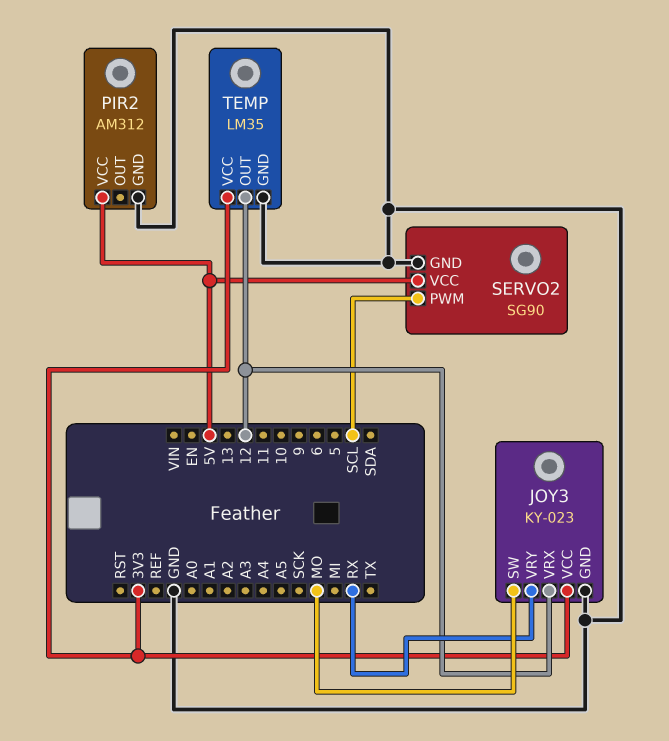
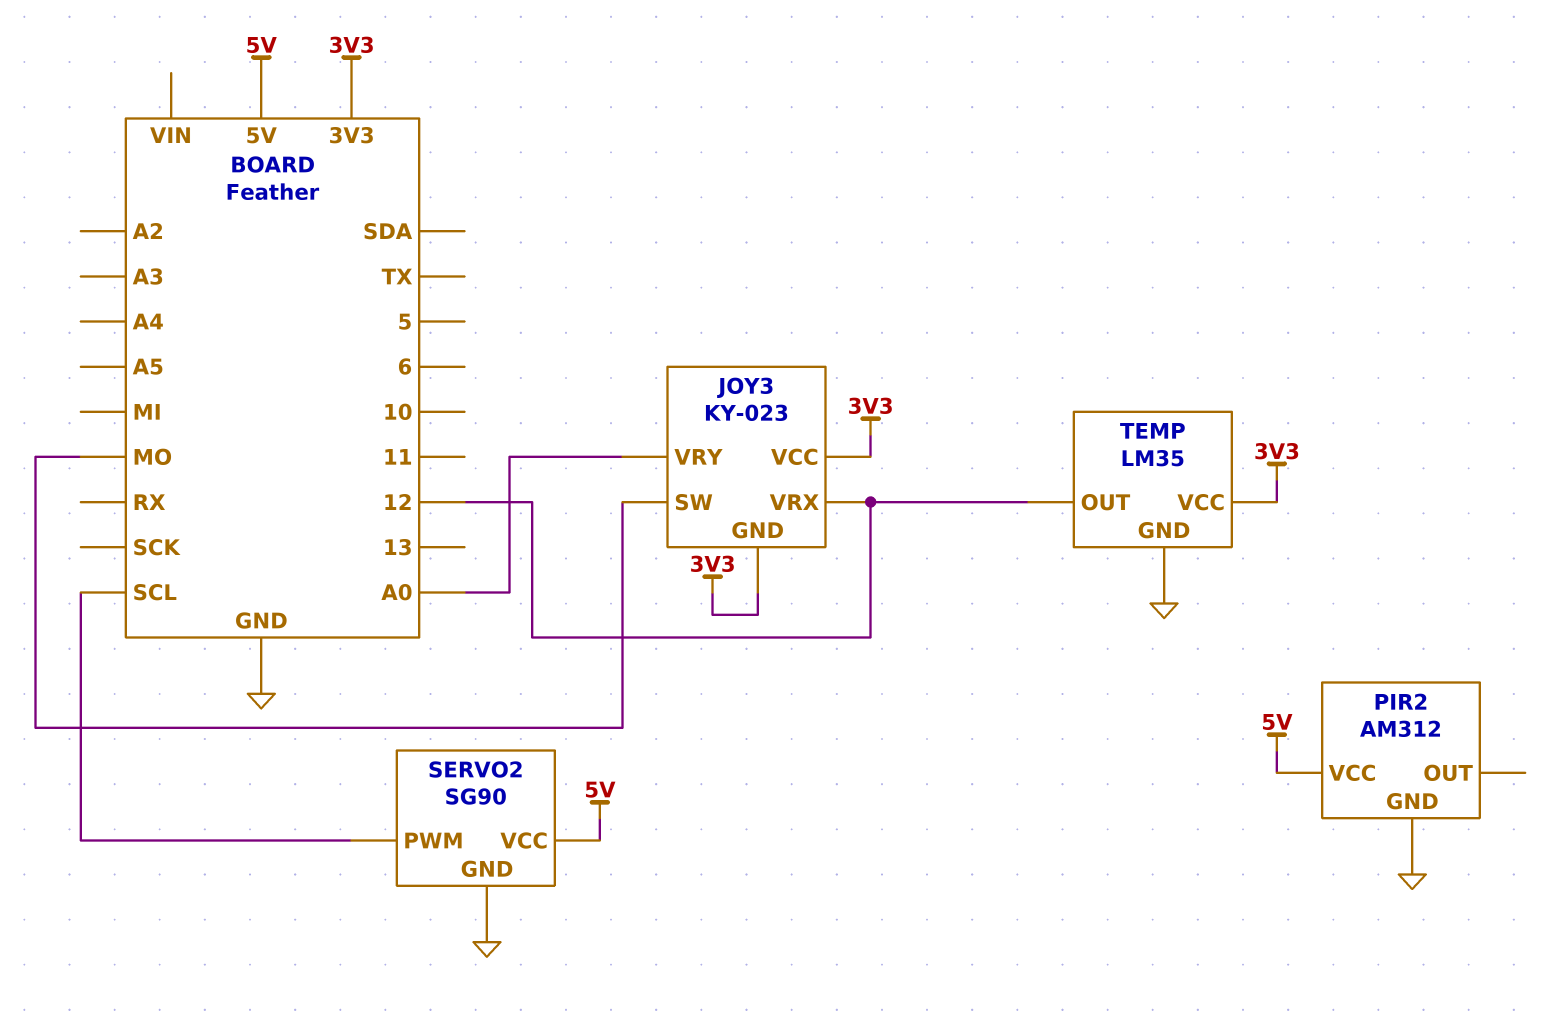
JOY3 pin GND: GND -> 3V3
JOY3 pin VRY: RX -> A0

